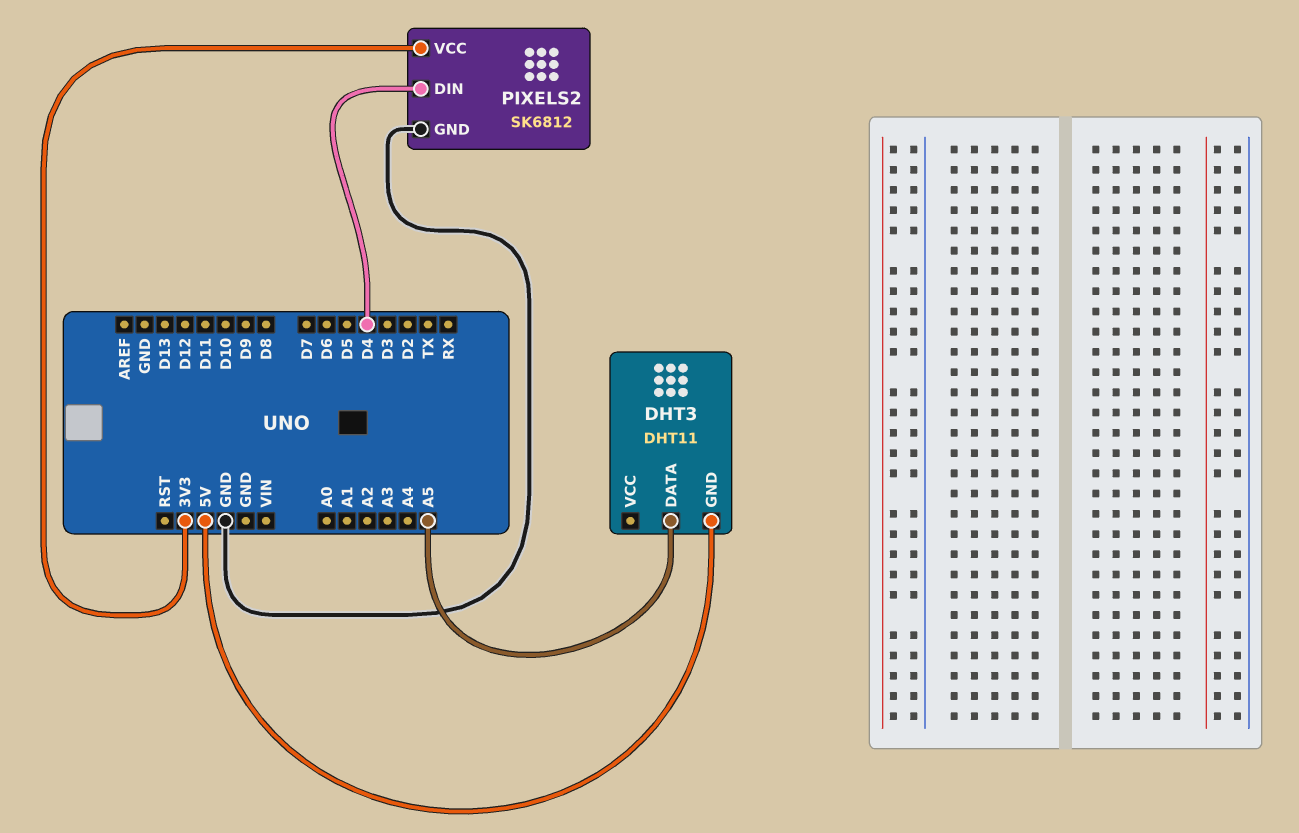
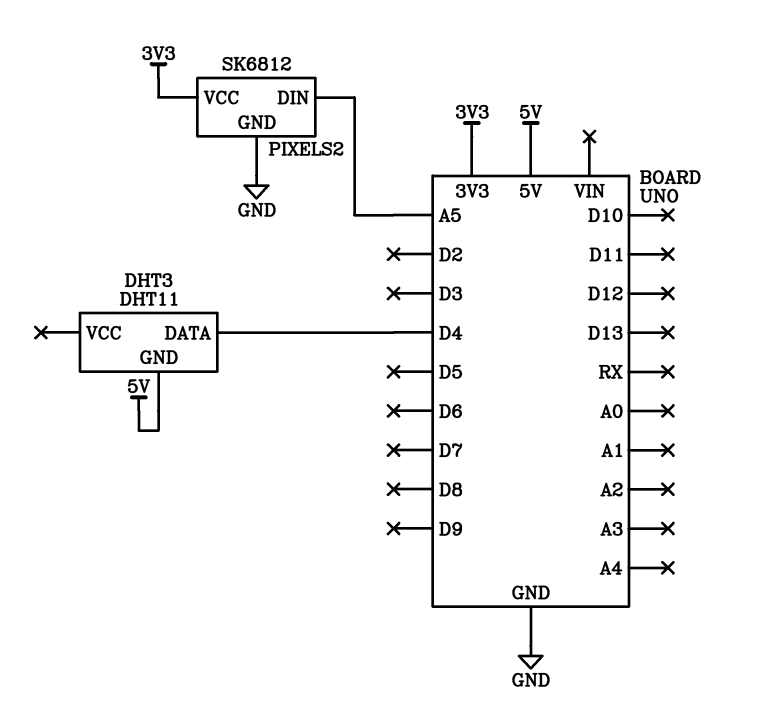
DHT3 pin DATA: A5 -> D4
PIXELS2 pin DIN: D4 -> A5

